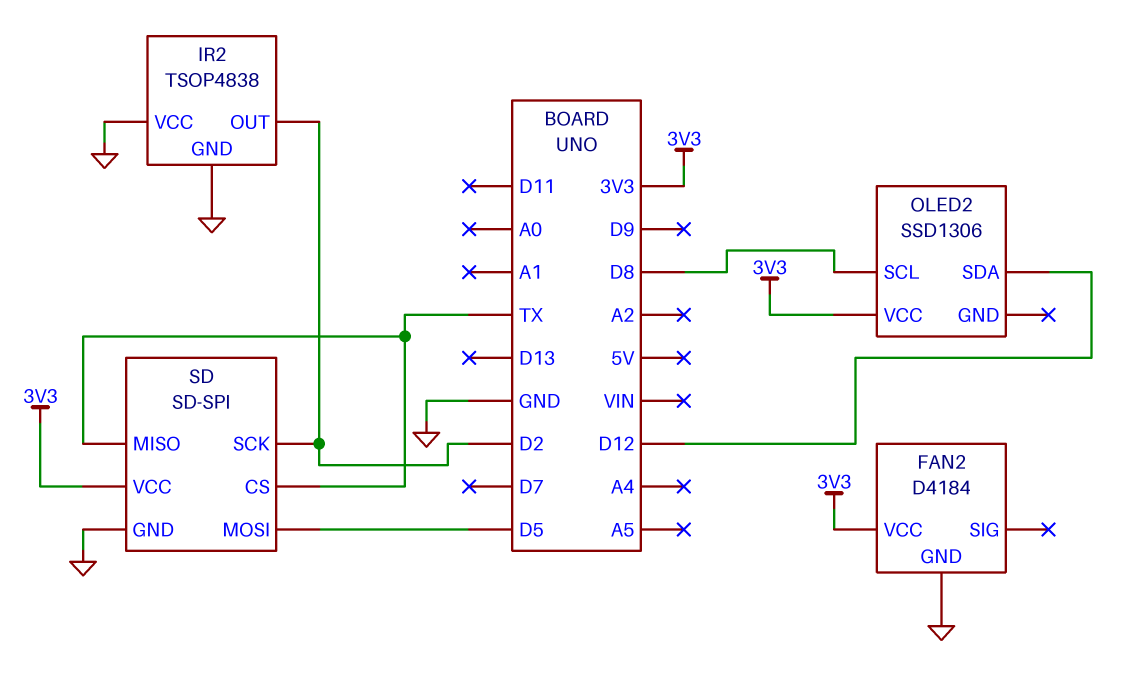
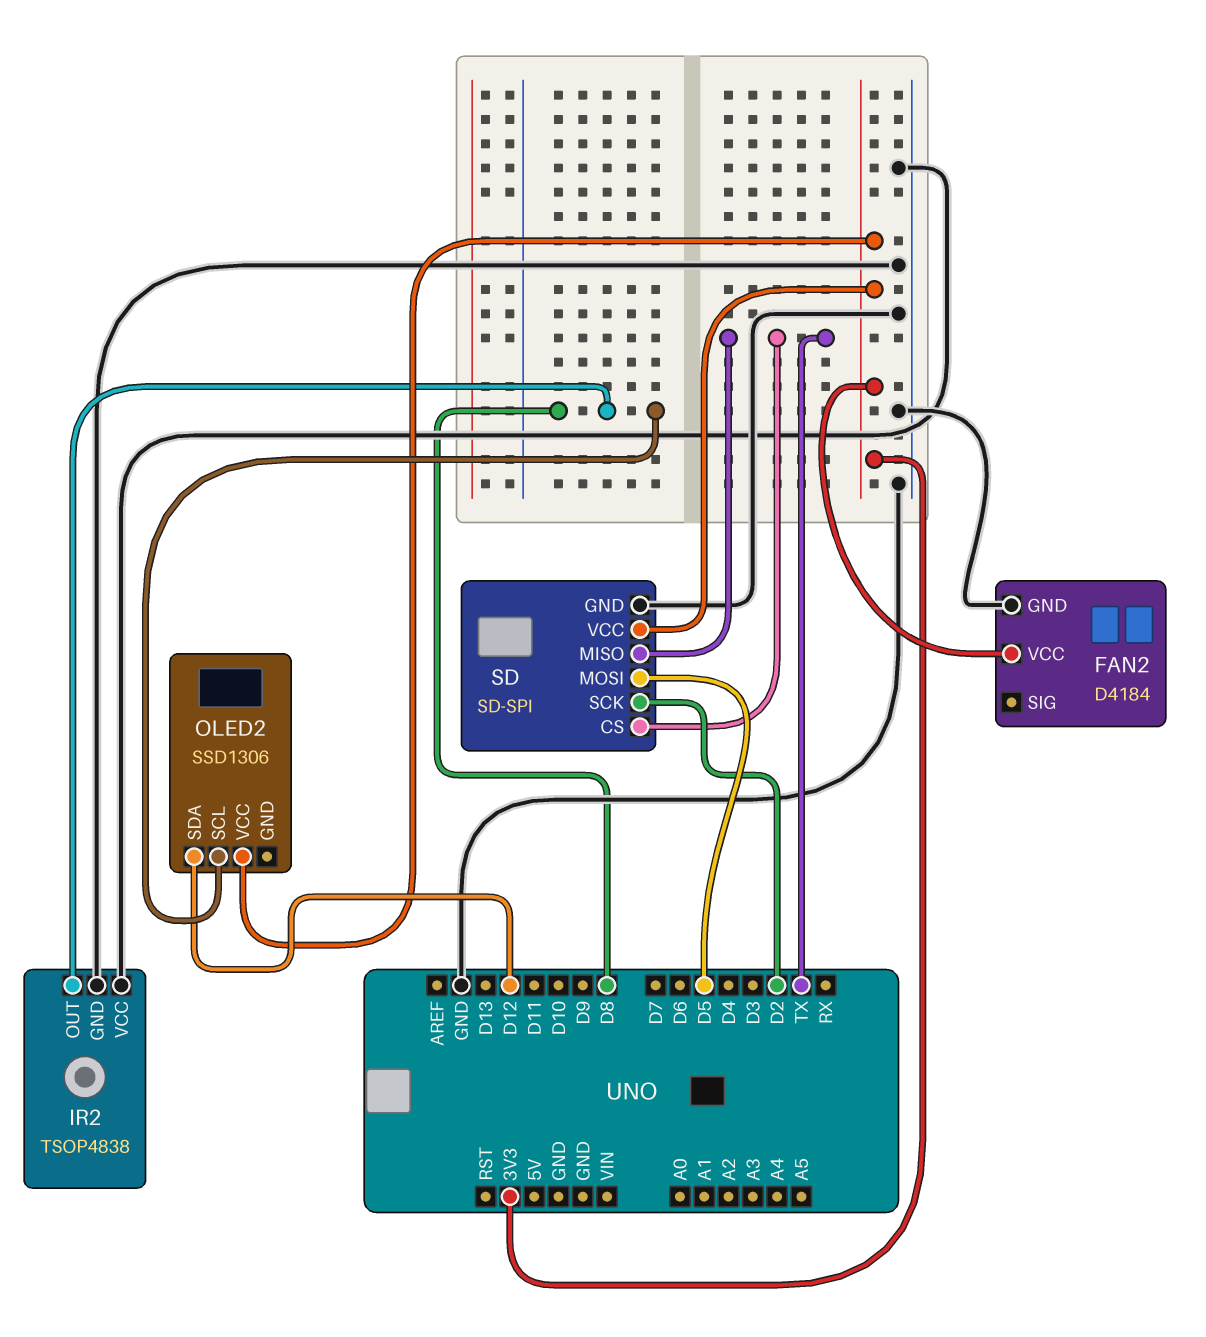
IR2 pin OUT: D2 -> D8

